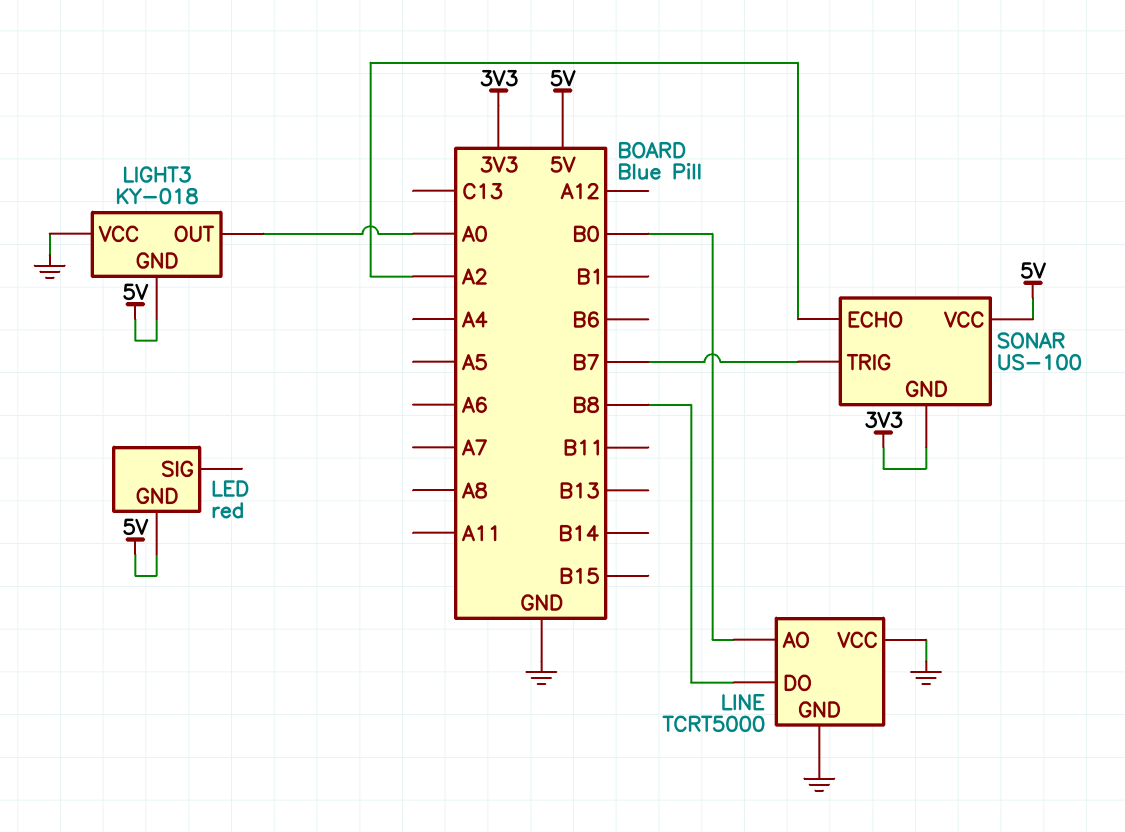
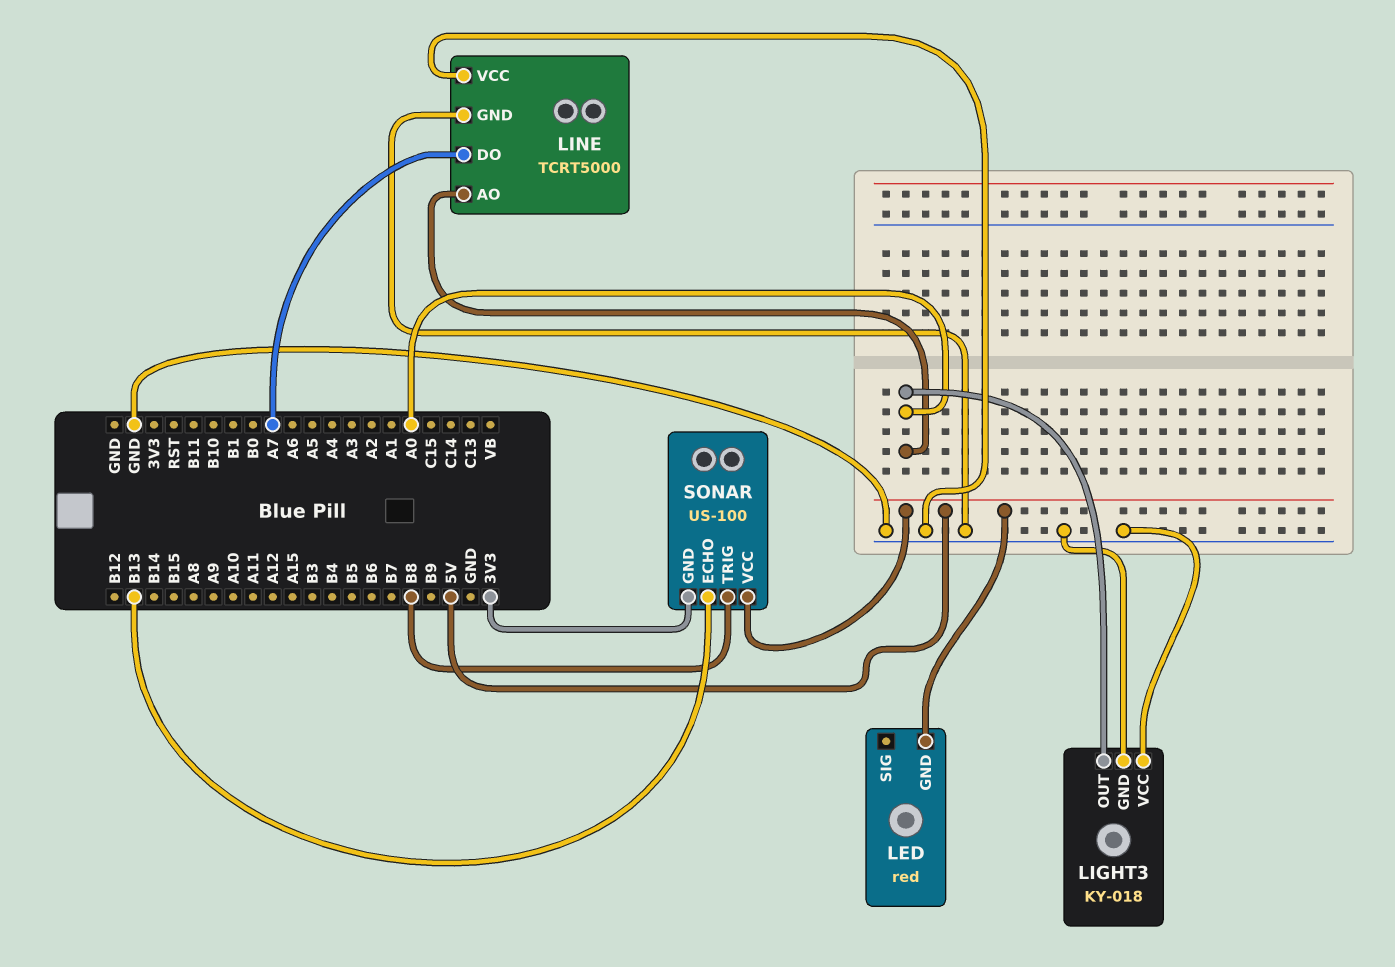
LIGHT3 pin GND: 5V -> GND
LINE pin AO: B0 -> A0
LINE pin DO: B8 -> A7
SONAR pin ECHO: A2 -> B13
SONAR pin TRIG: B7 -> B8

